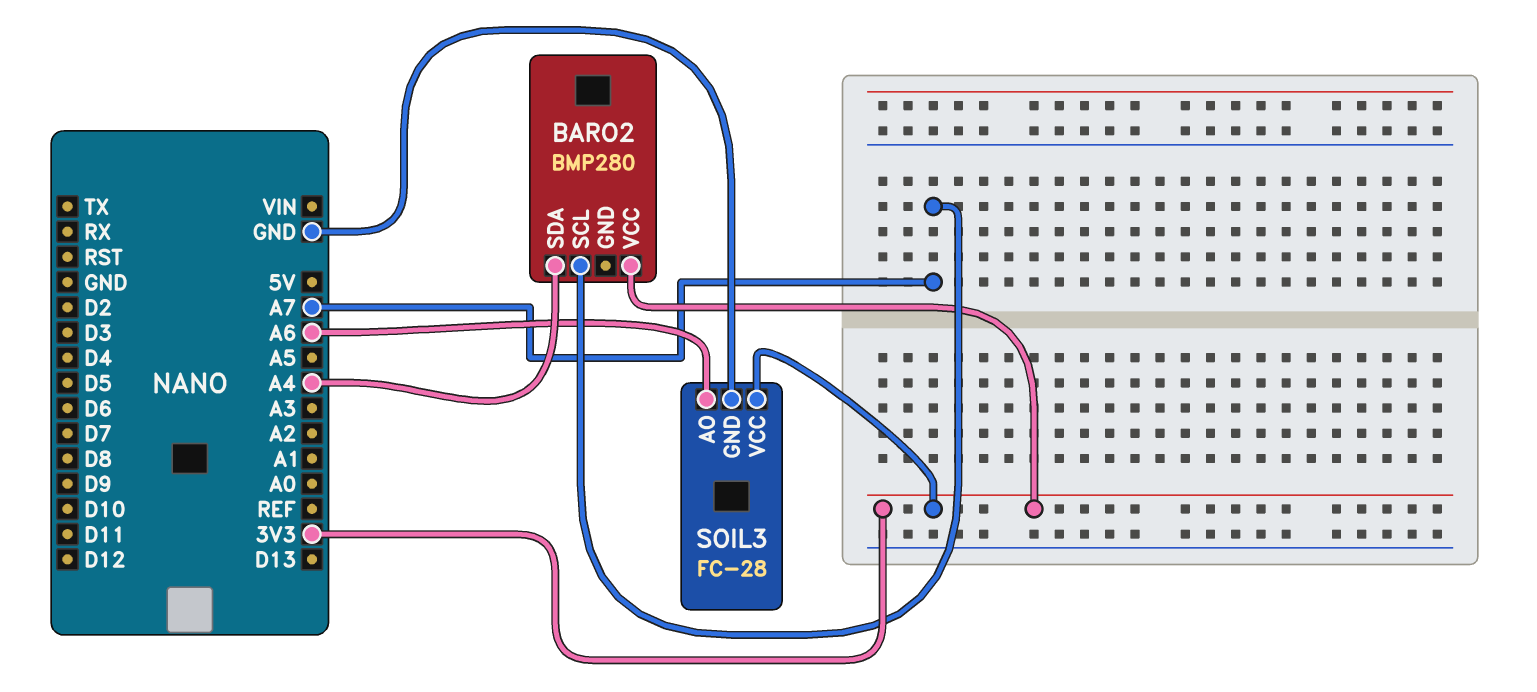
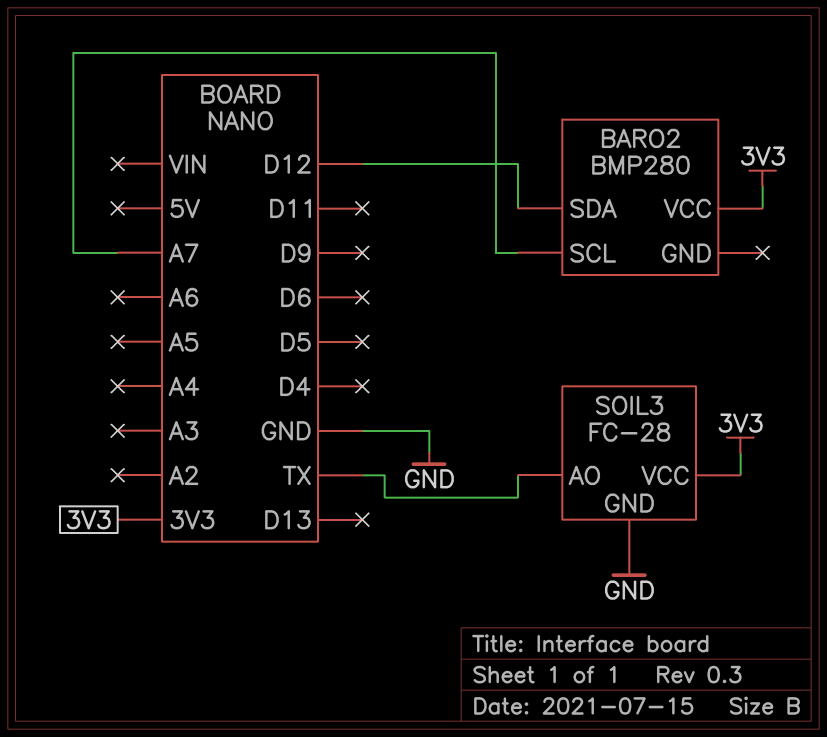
BARO2 pin SDA: A4 -> D12
SOIL3 pin AO: A6 -> TX

